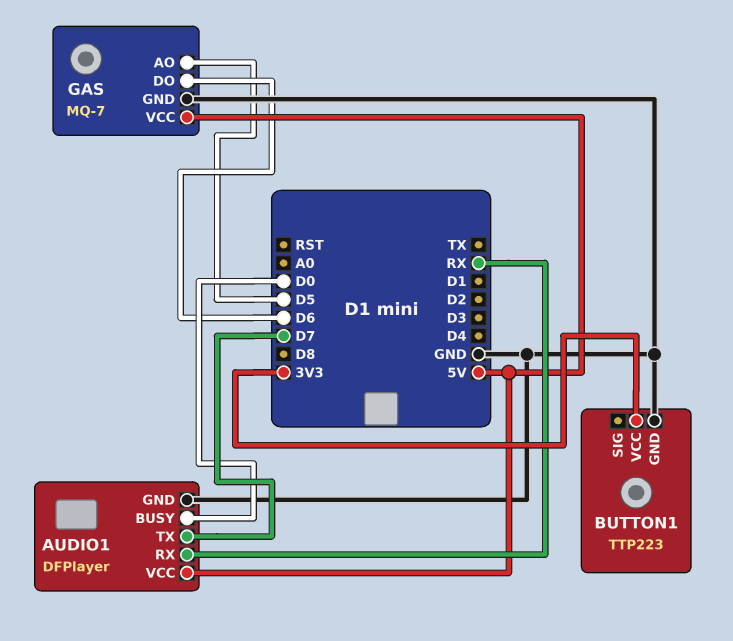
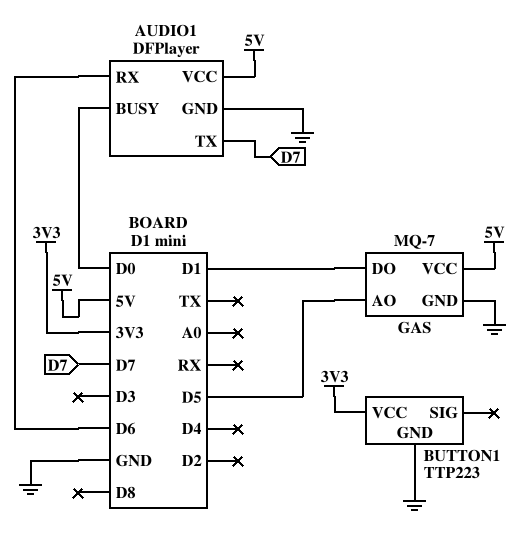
AUDIO1 pin RX: RX -> D6
GAS pin DO: D6 -> D1

